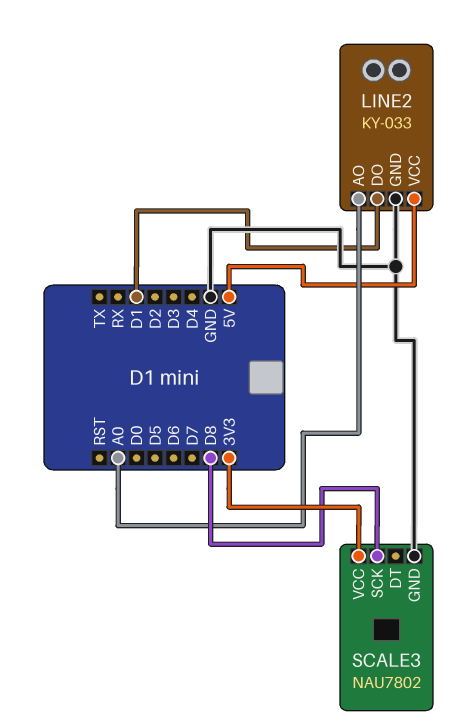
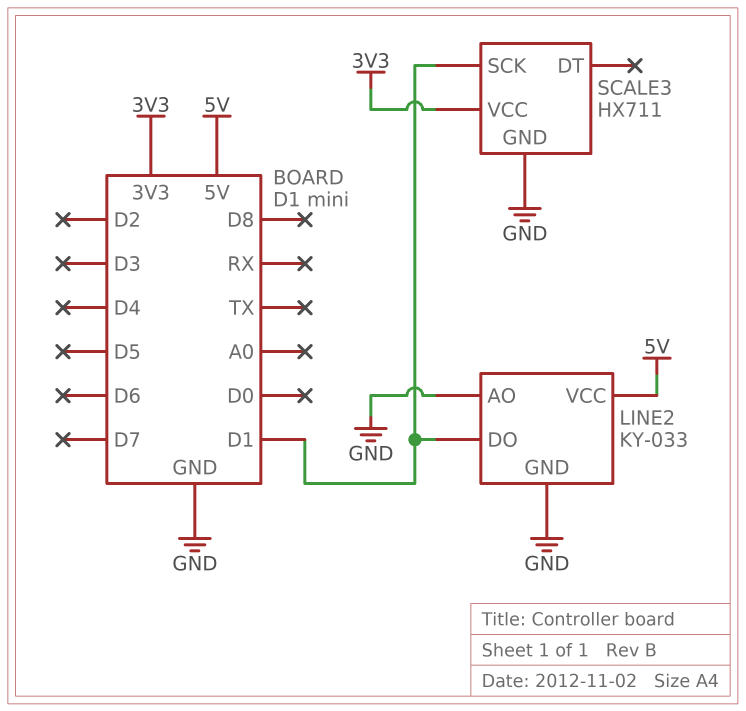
LINE2 pin AO: A0 -> GND
SCALE3: NAU7802 -> HX711
SCALE3 pin SCK: D8 -> D1

